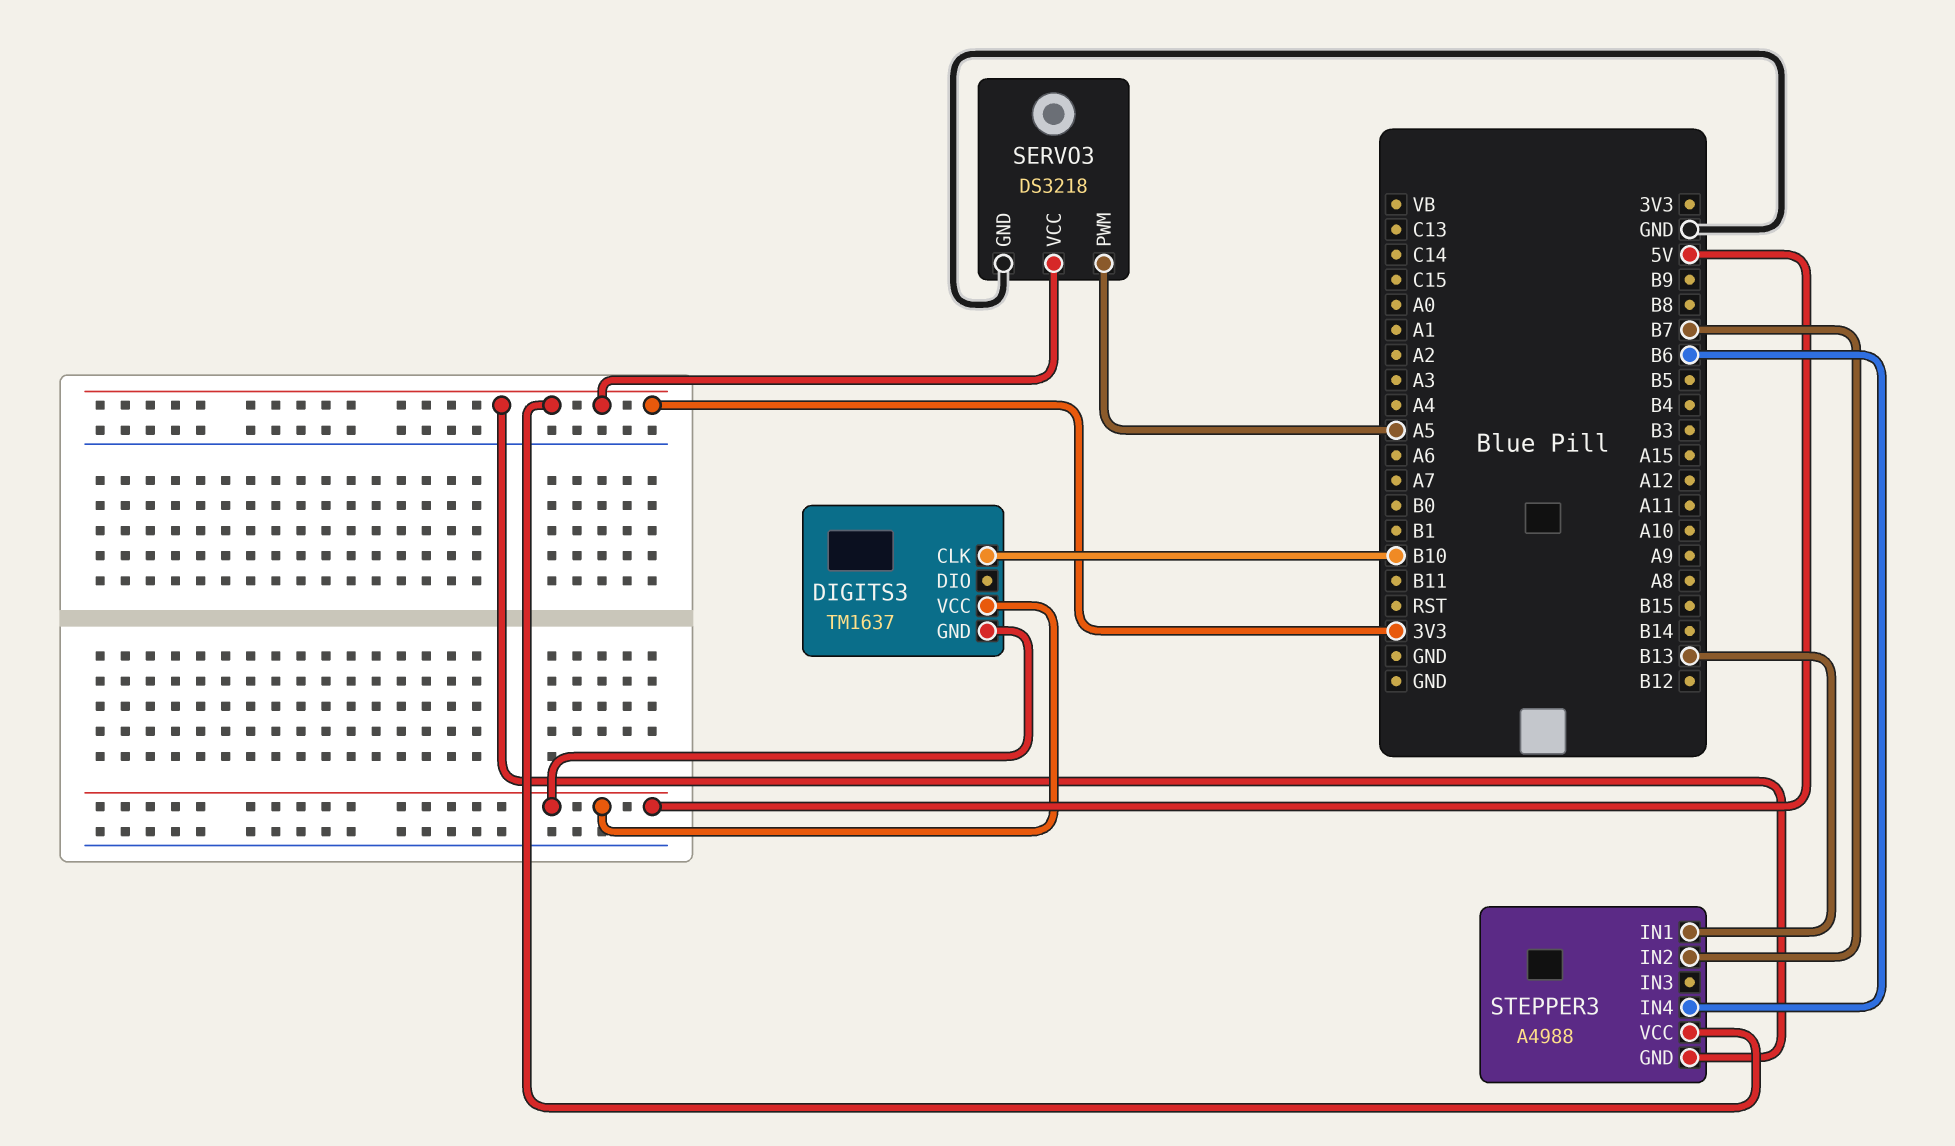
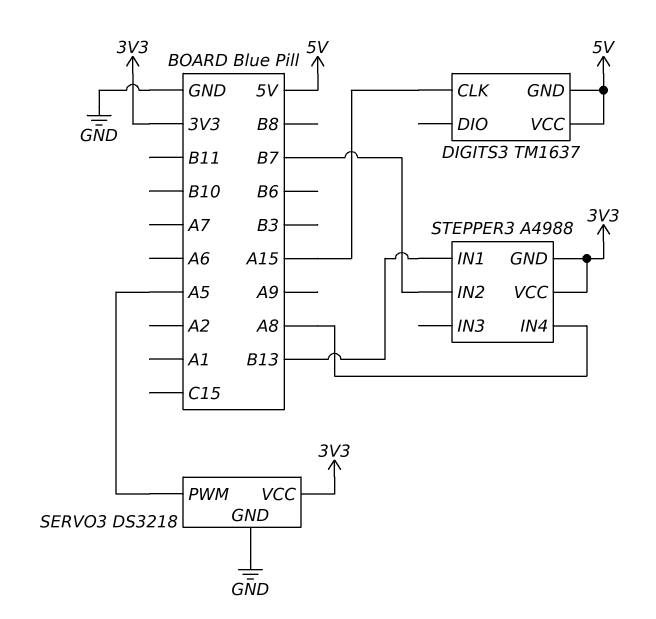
DIGITS3 pin CLK: B10 -> A15
STEPPER3 pin IN4: B6 -> A8

